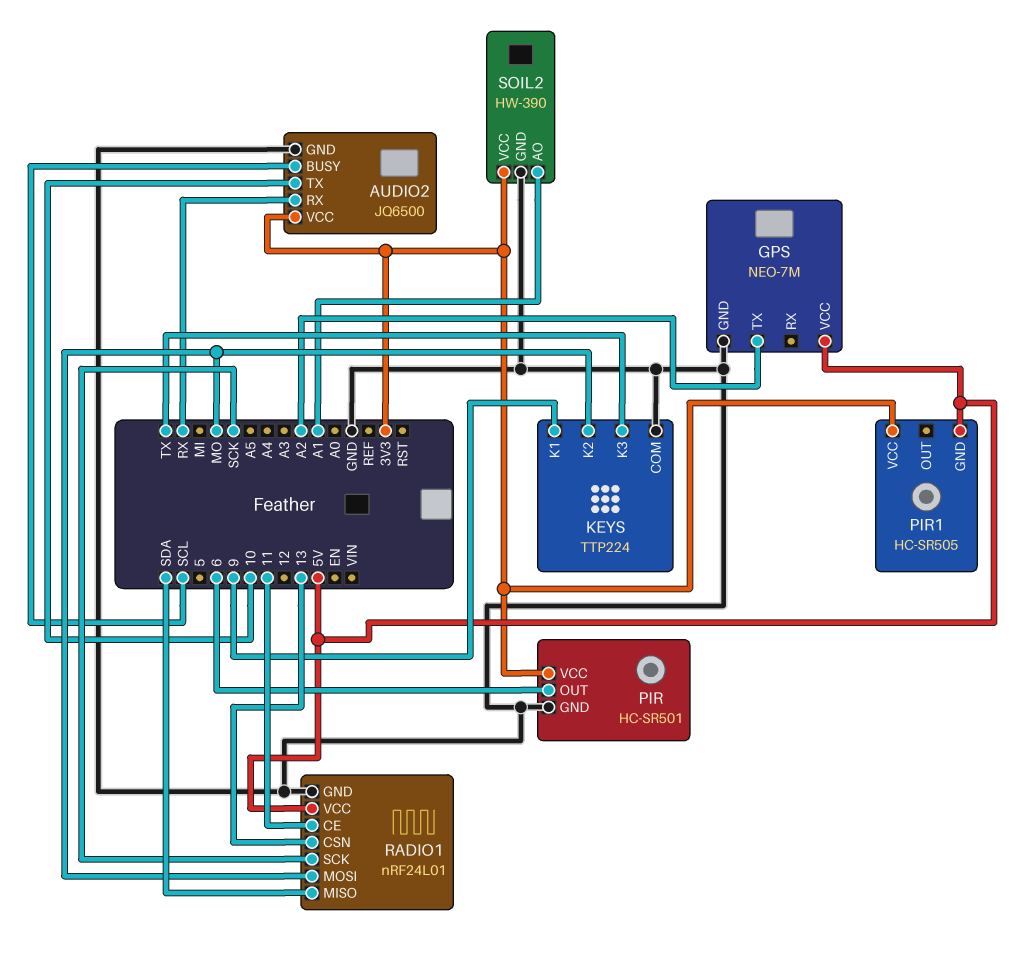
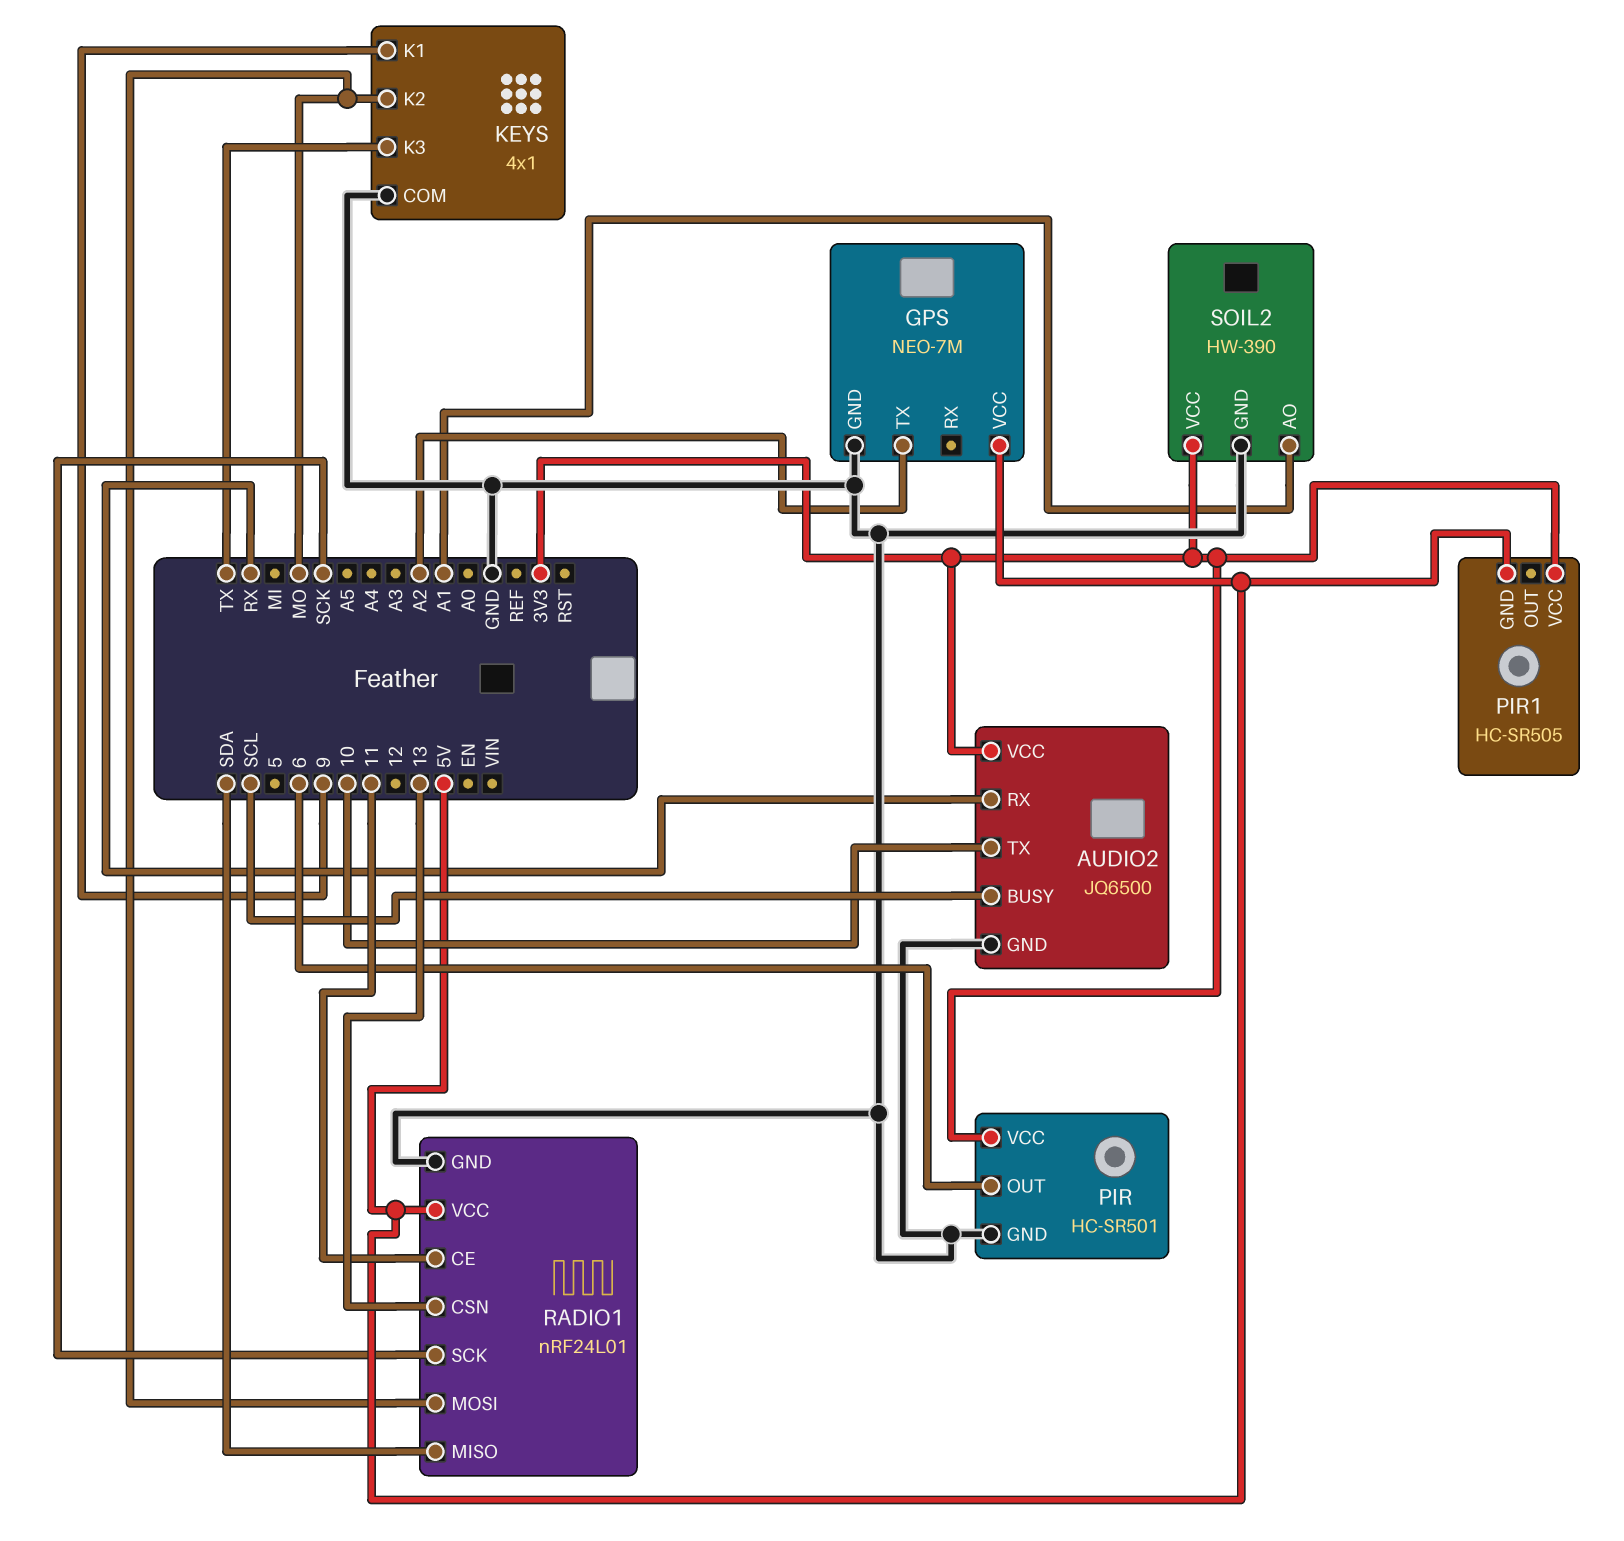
KEYS: TTP224 -> 4x1

